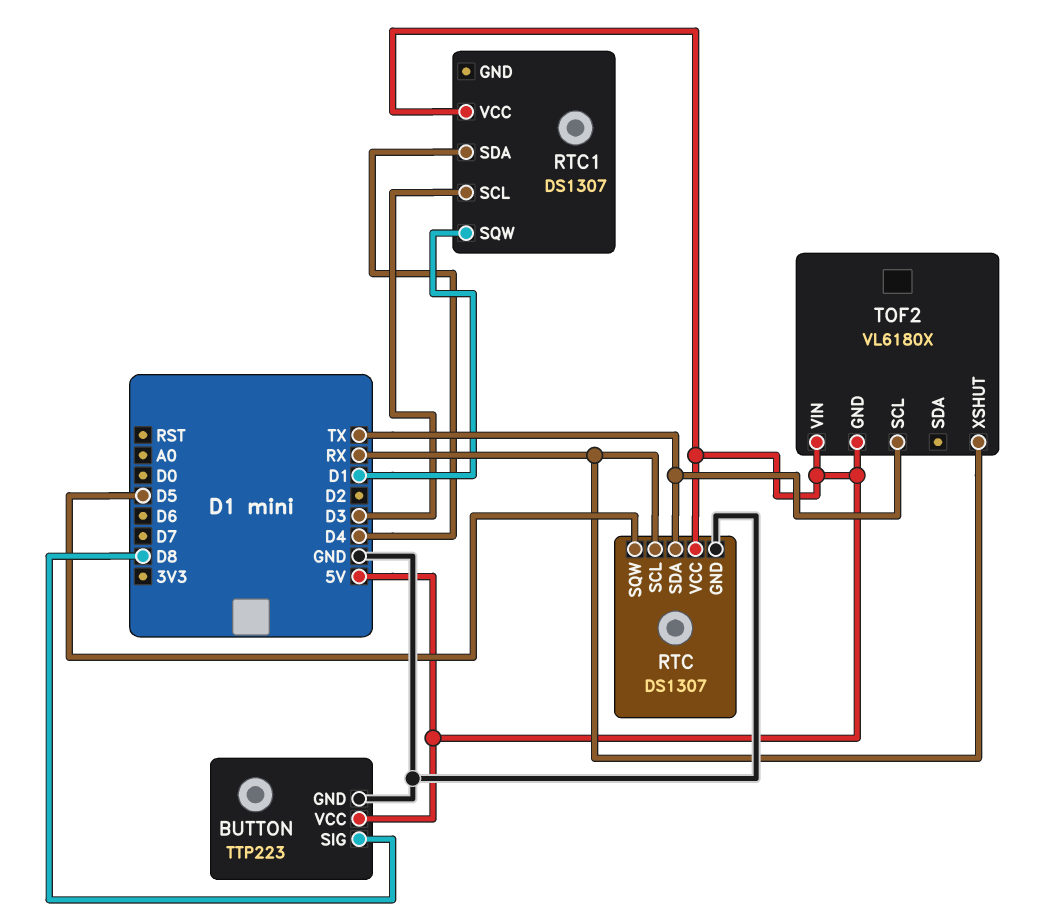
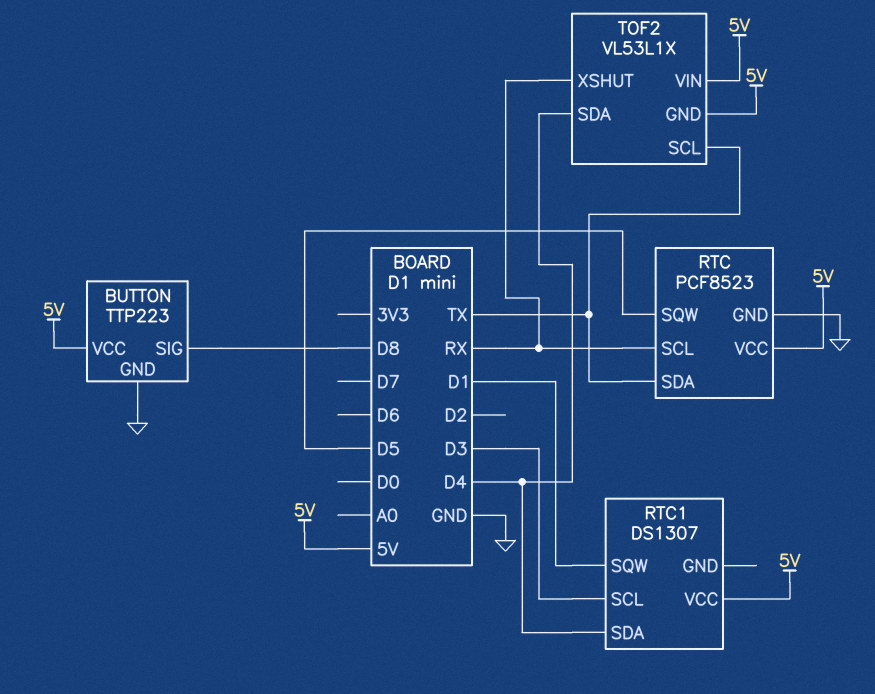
RTC: DS1307 -> PCF8523
TOF2: VL6180X -> VL53L1X
TOF2 pin SDA: none -> D4

